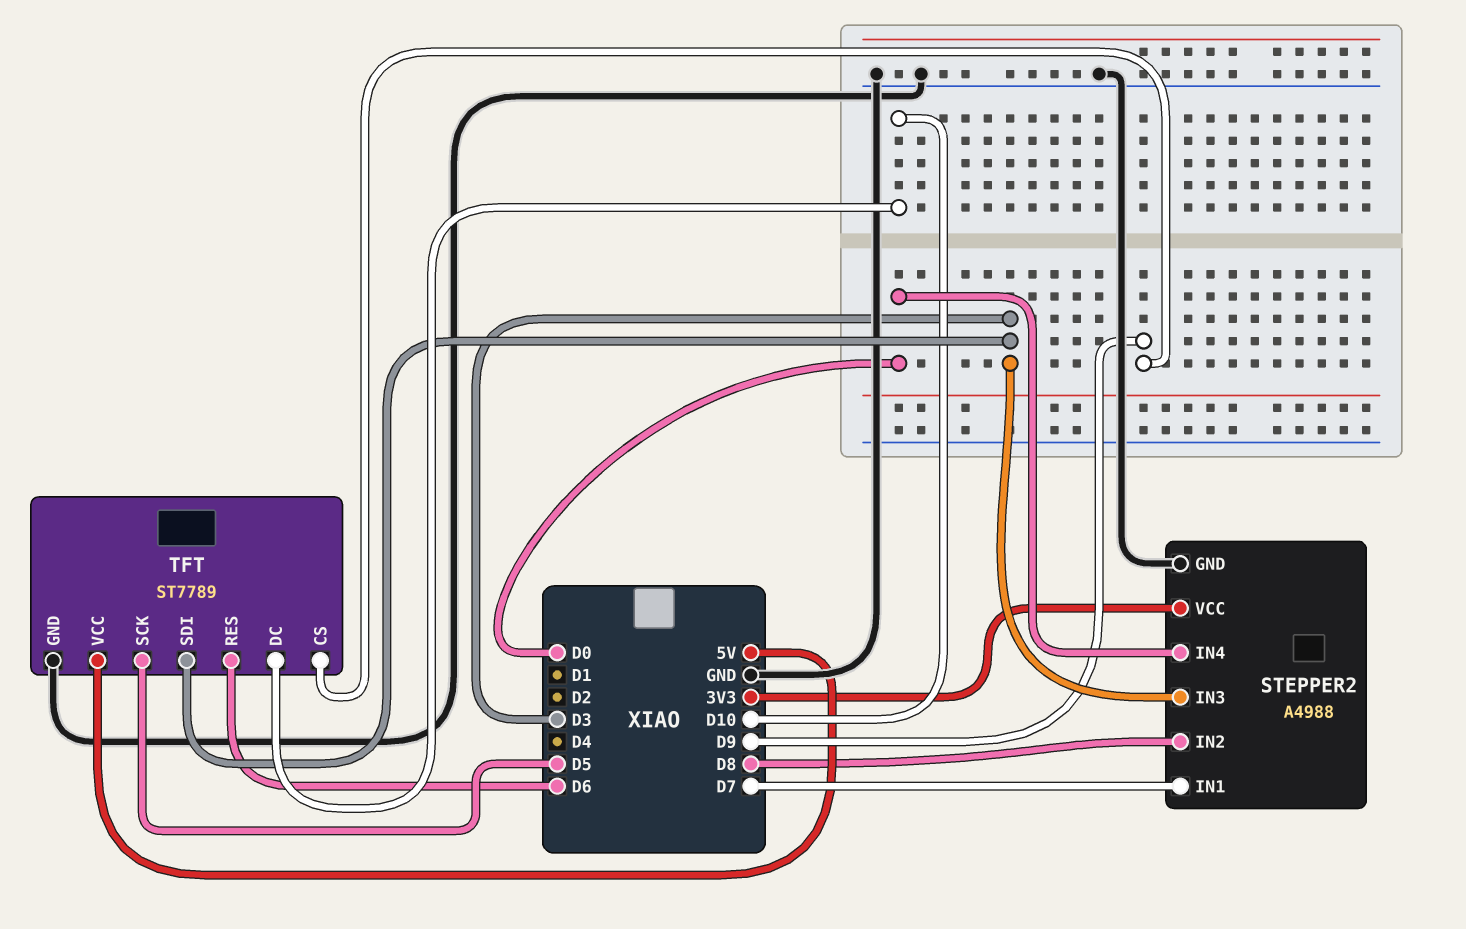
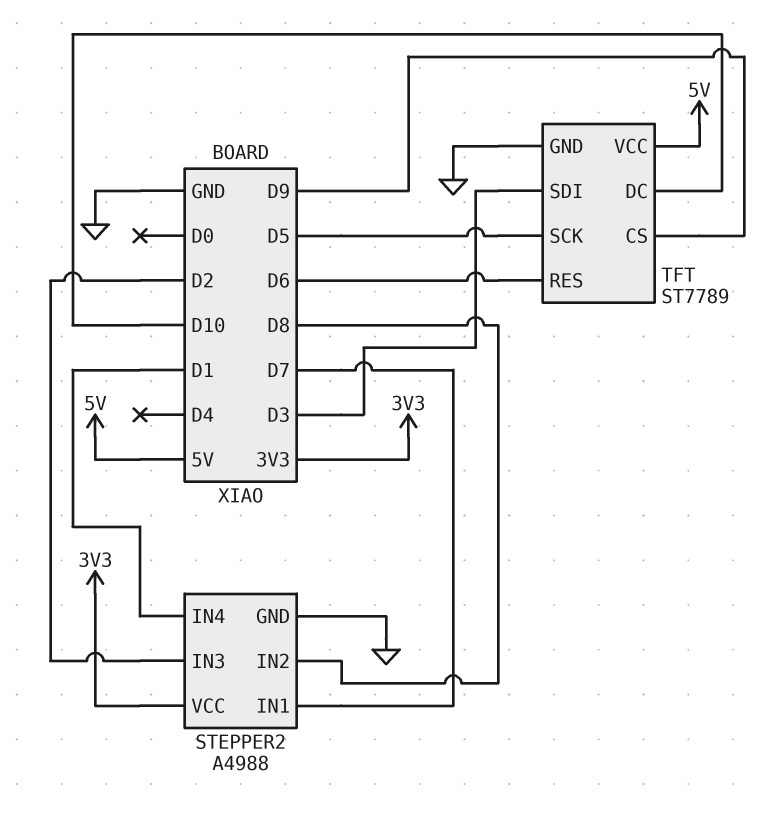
STEPPER2 pin IN3: D3 -> D2
STEPPER2 pin IN4: D0 -> D1

